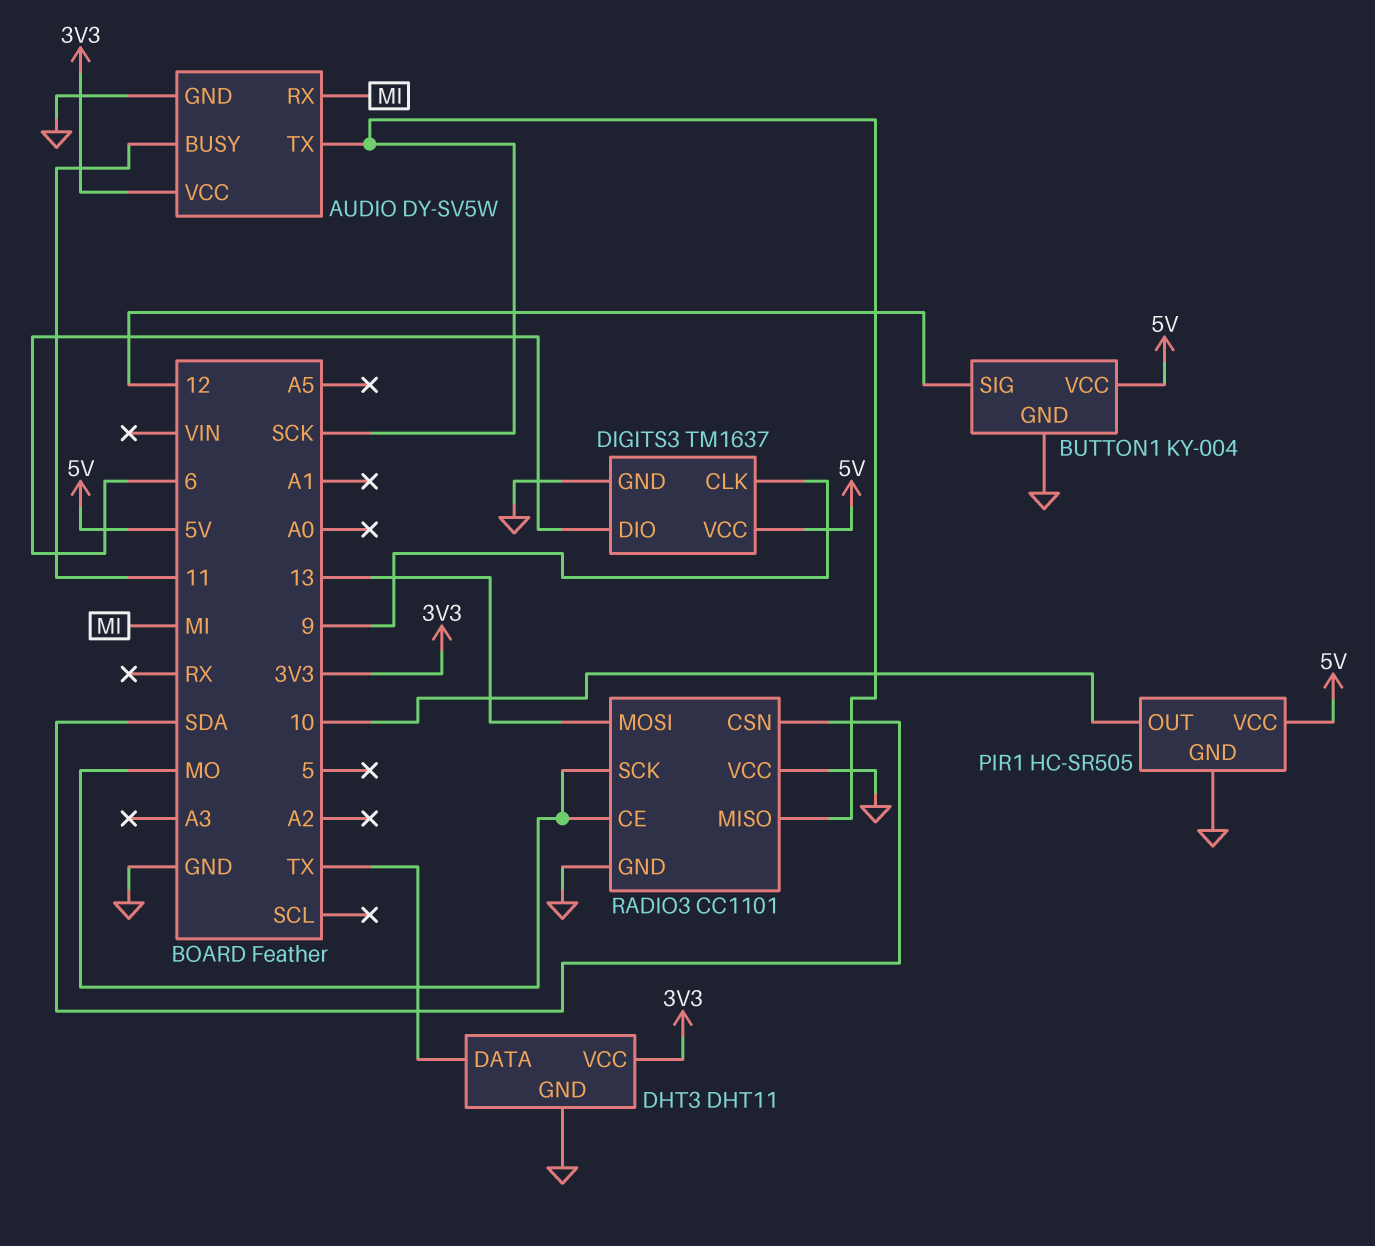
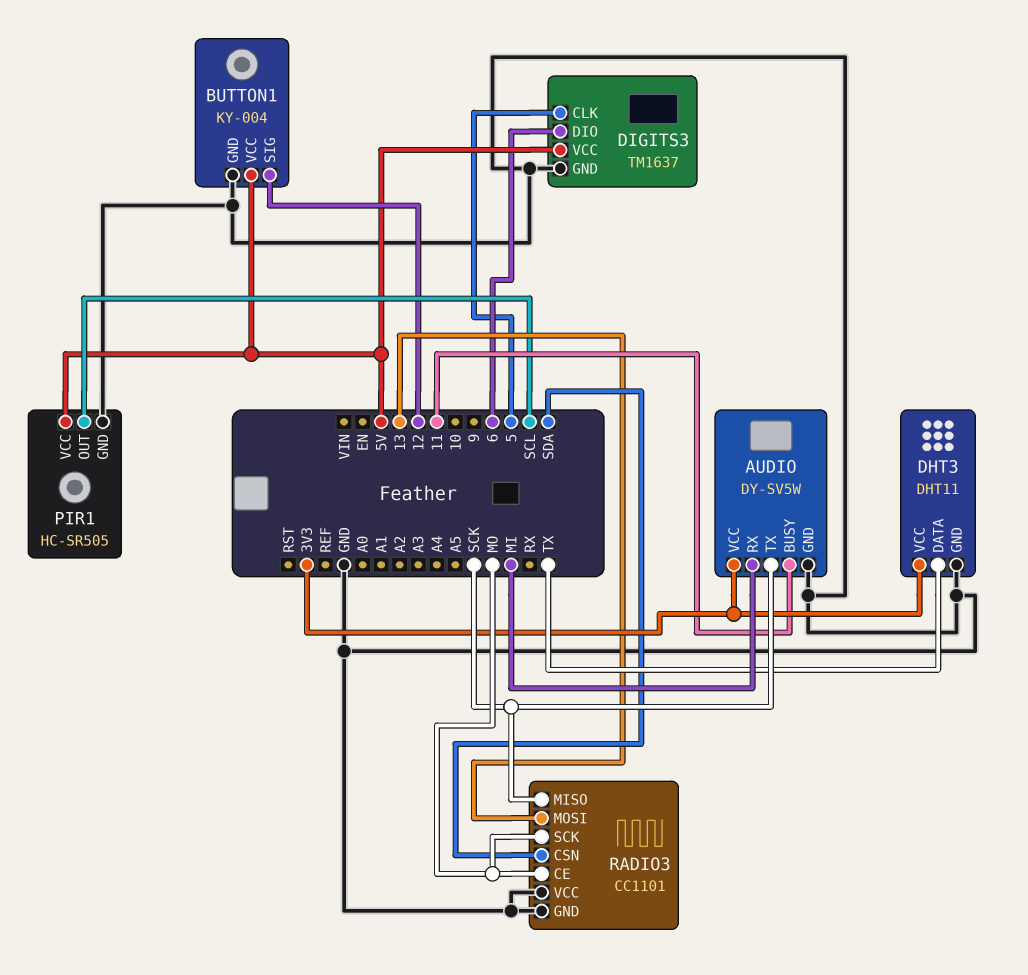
DIGITS3 pin CLK: 9 -> 5
PIR1 pin OUT: 10 -> SCL

